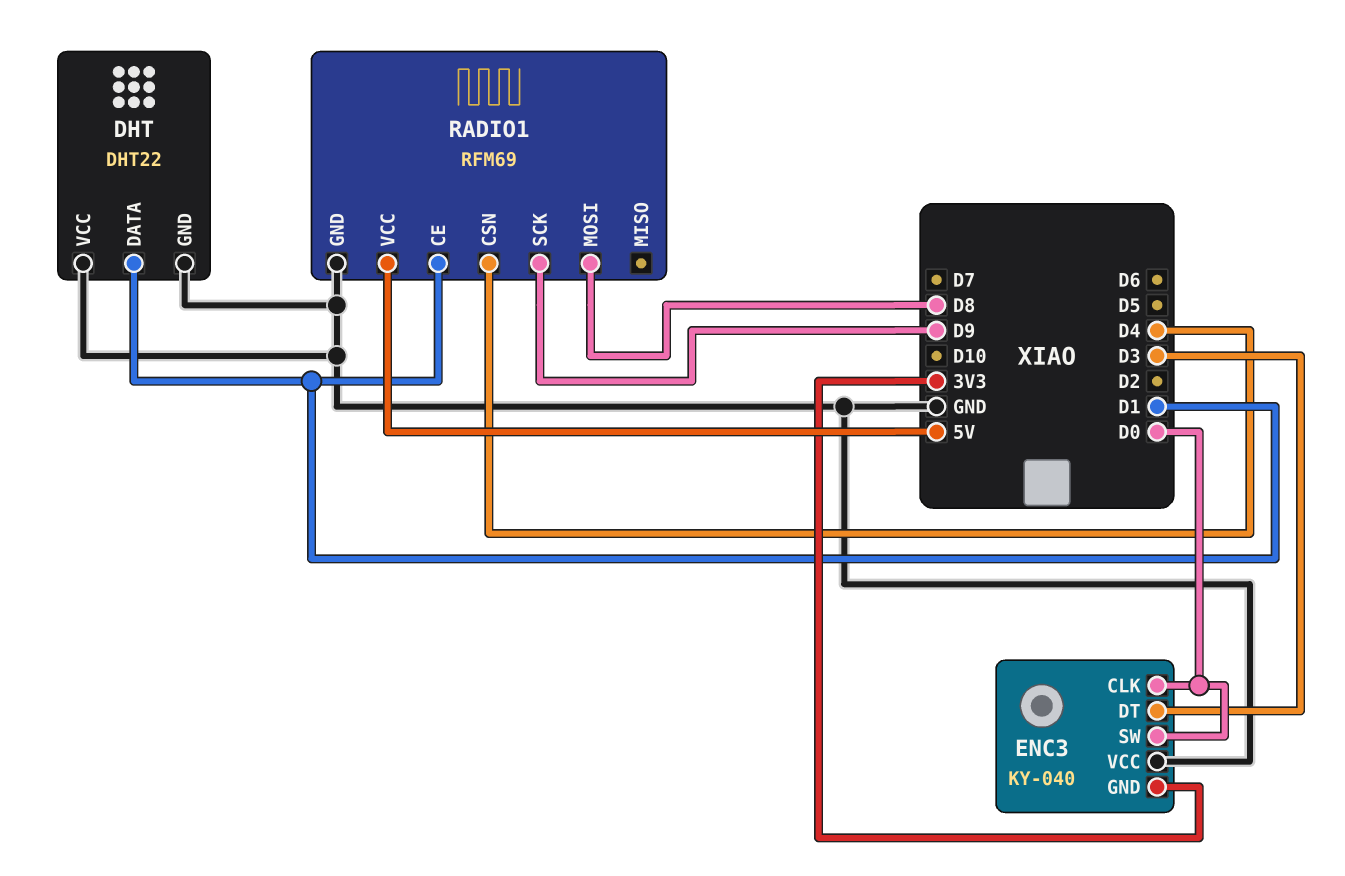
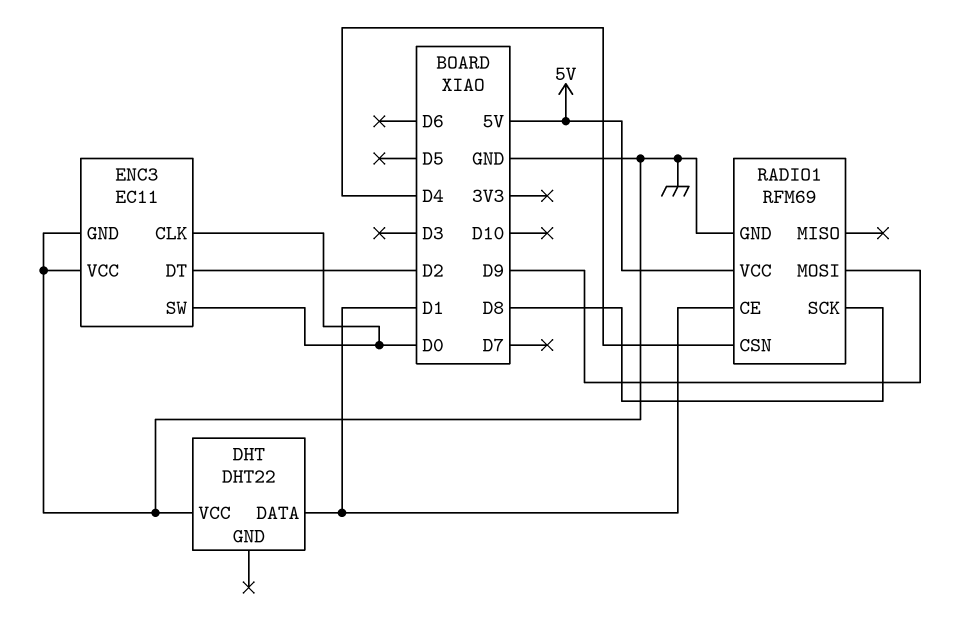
DHT pin GND: GND -> none
ENC3: KY-040 -> EC11
ENC3 pin DT: D3 -> D2
ENC3 pin GND: 3V3 -> GND
RADIO1 pin MOSI: D8 -> D9
RADIO1 pin SCK: D9 -> D8

